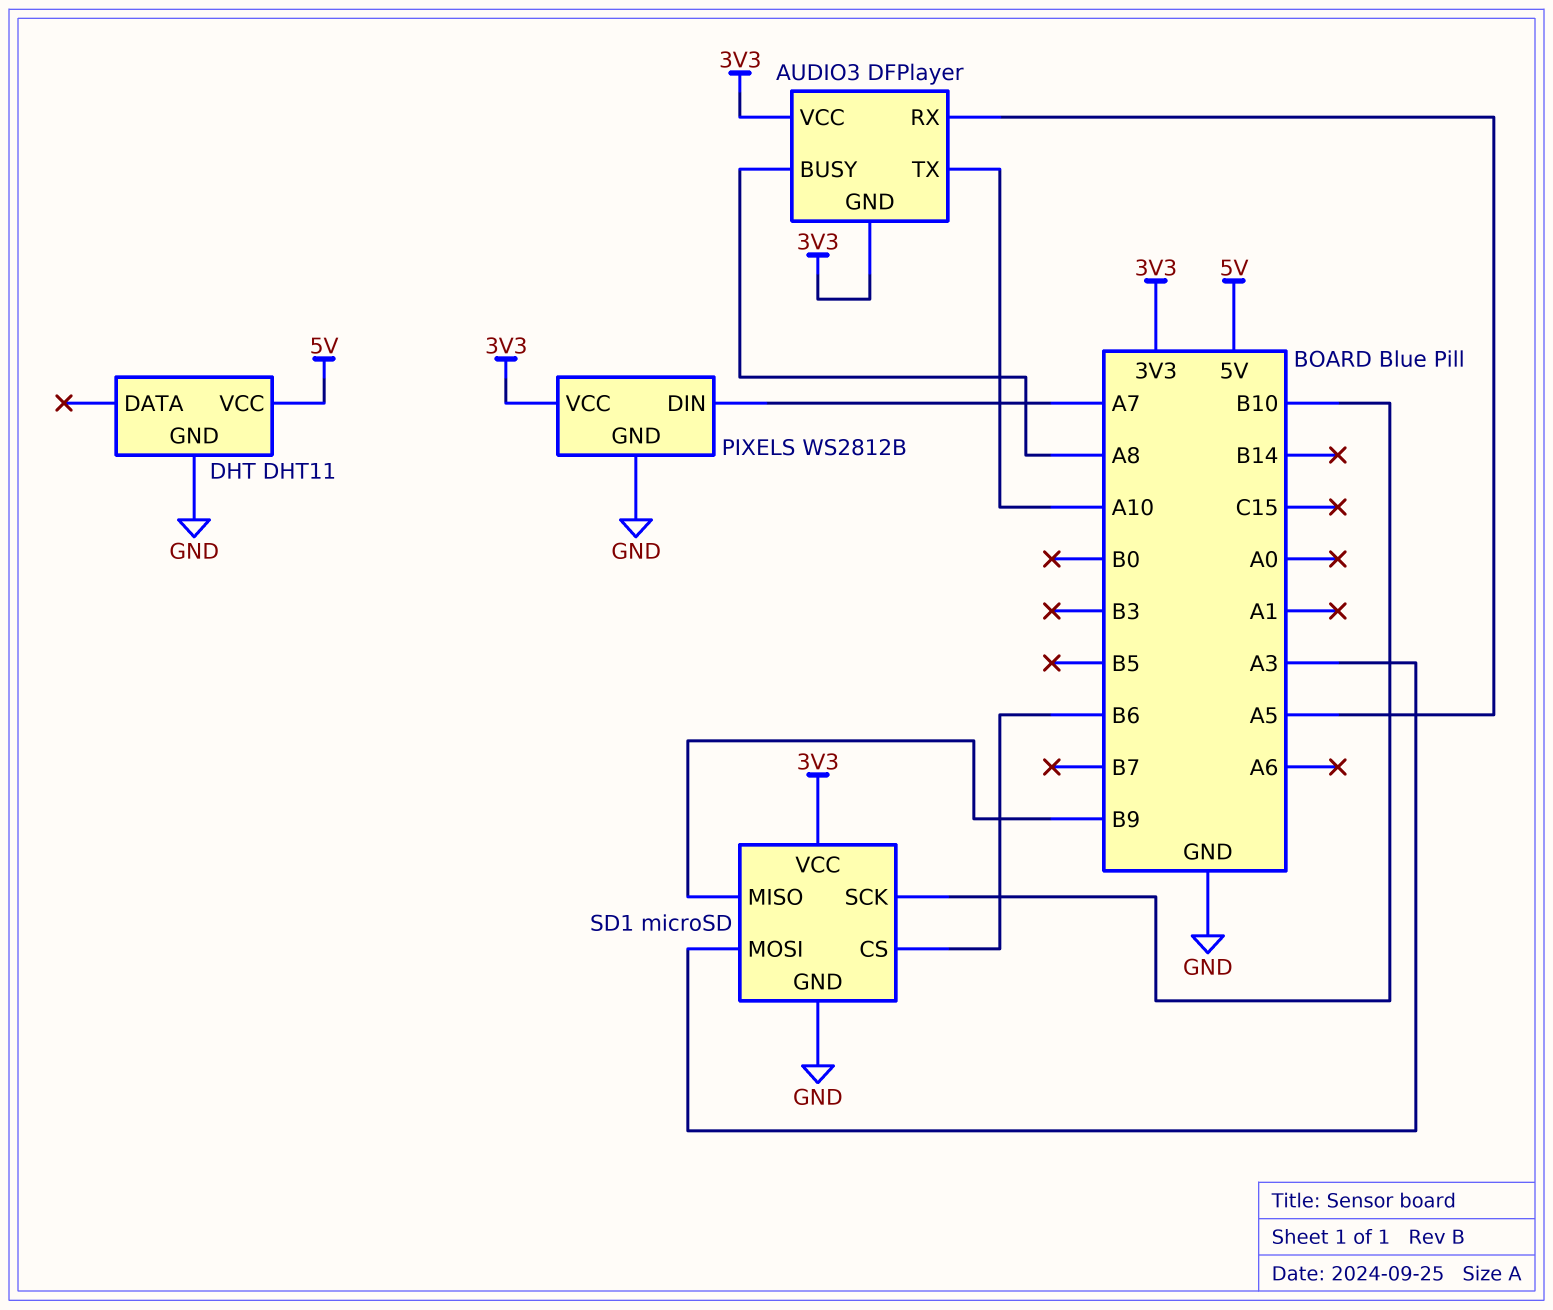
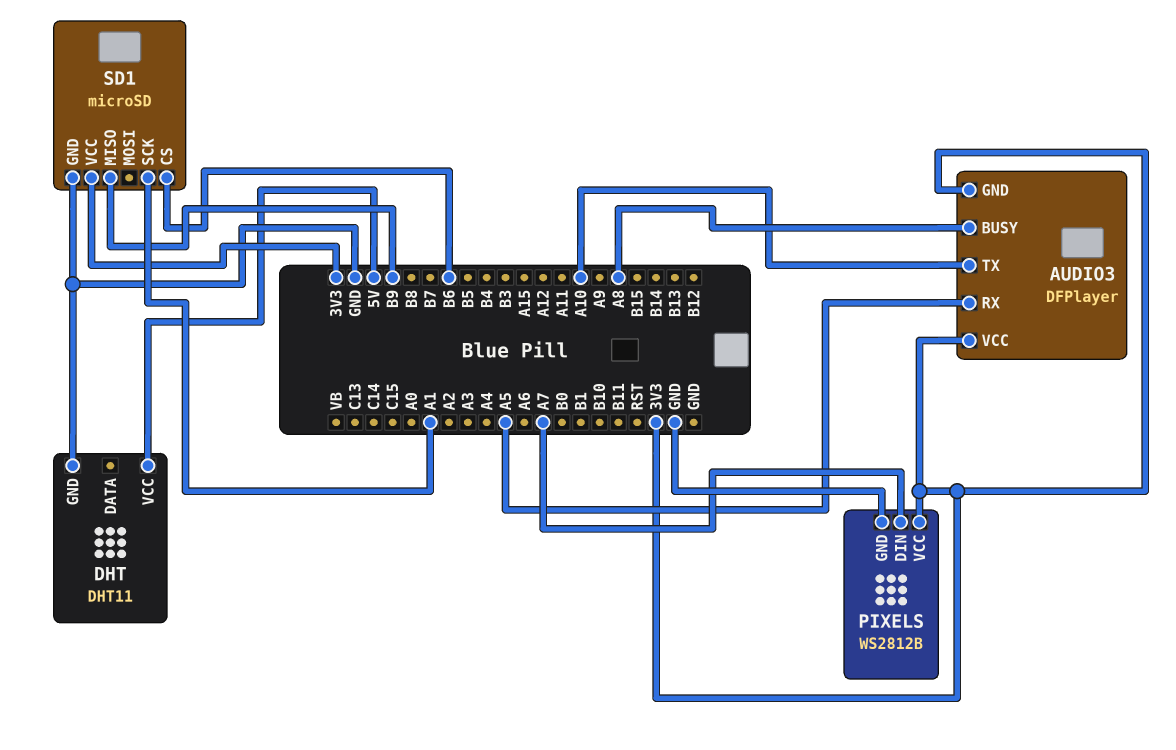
SD1 pin MOSI: A3 -> none
SD1 pin SCK: B10 -> A1

